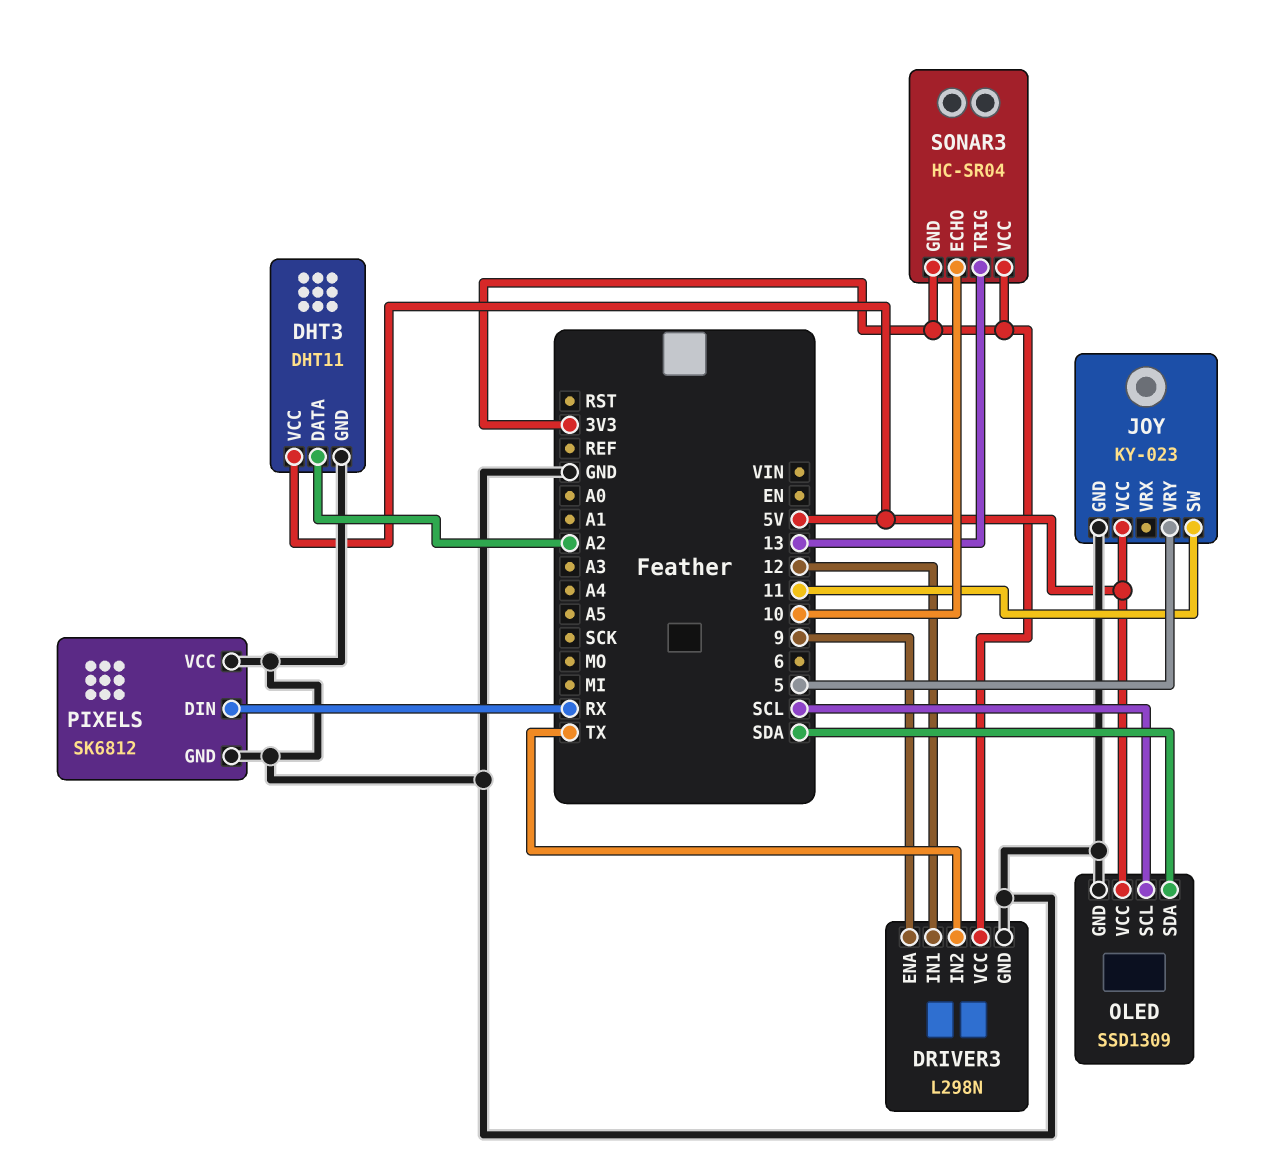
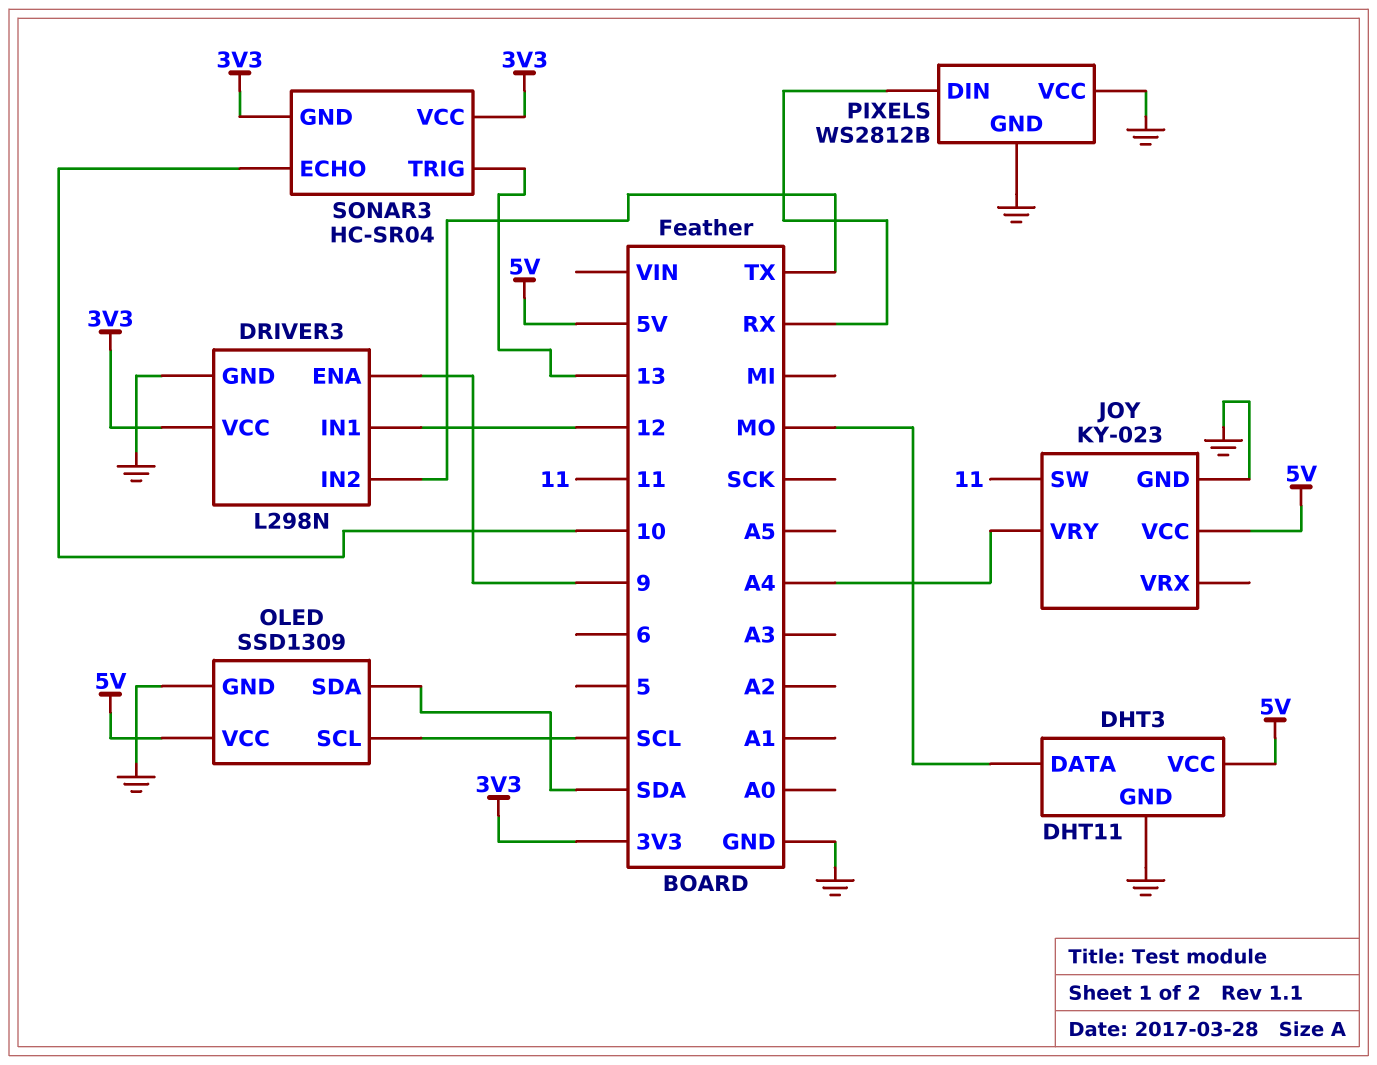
DHT3 pin DATA: A2 -> MO
JOY pin VRY: 5 -> A4
PIXELS: SK6812 -> WS2812B

